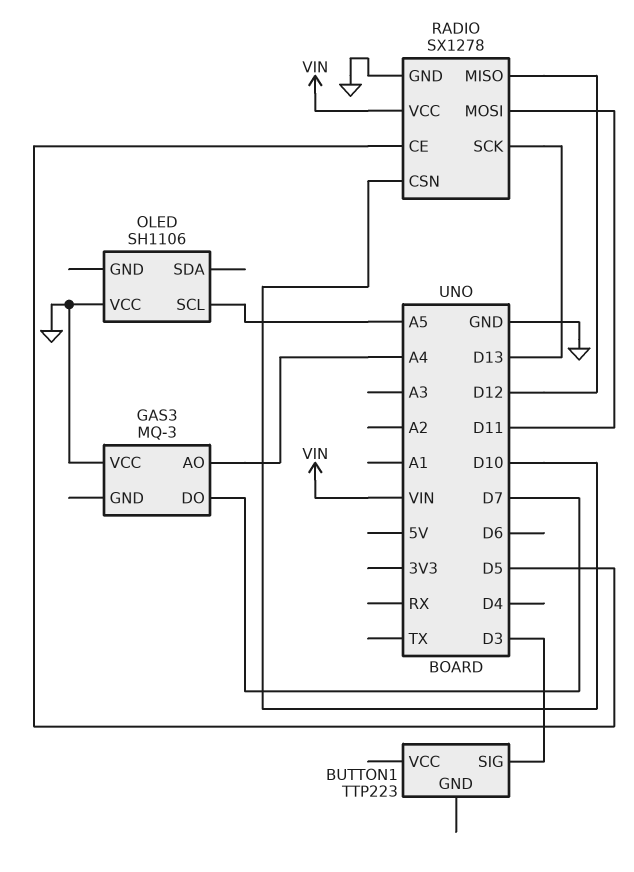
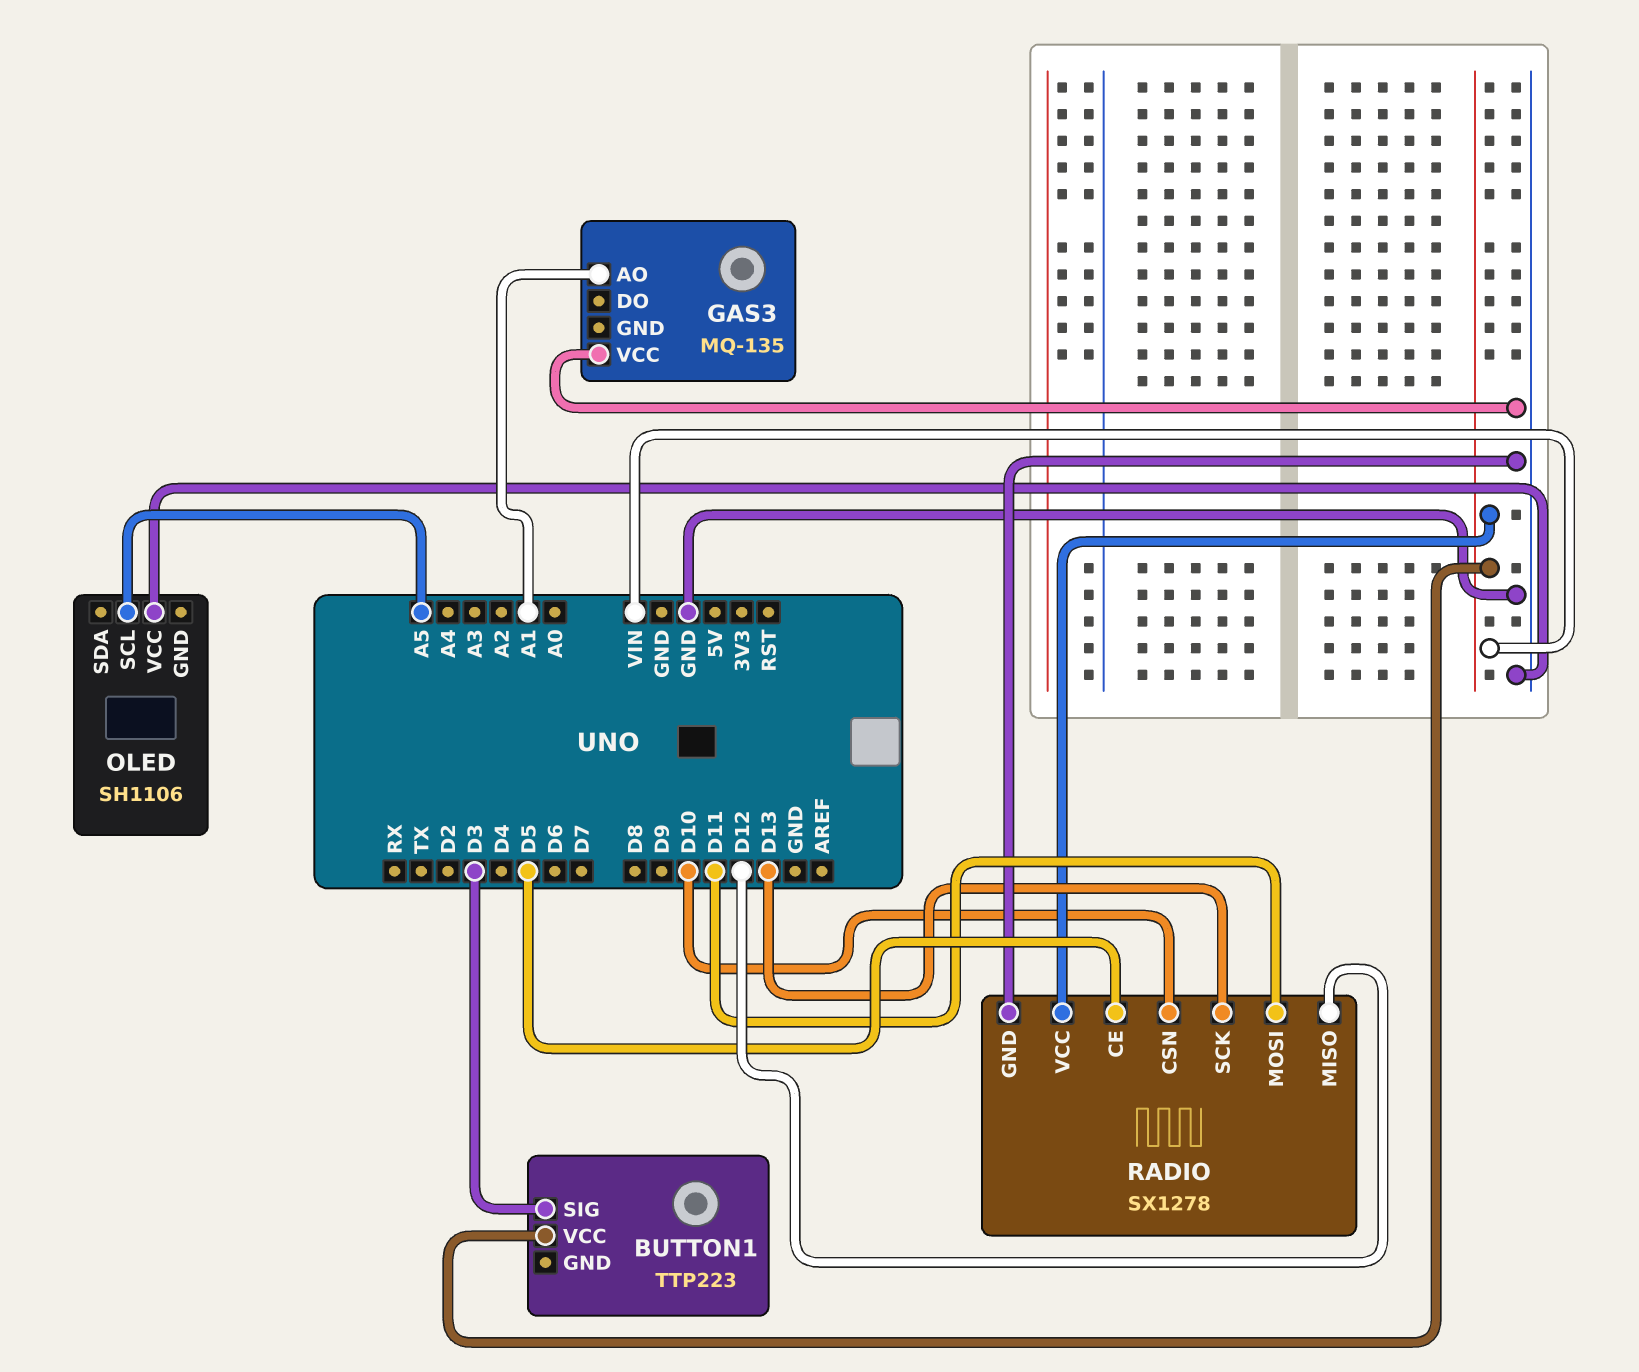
BUTTON1 pin VCC: none -> VIN
GAS3: MQ-3 -> MQ-135
GAS3 pin AO: A4 -> A1
GAS3 pin DO: D7 -> none

